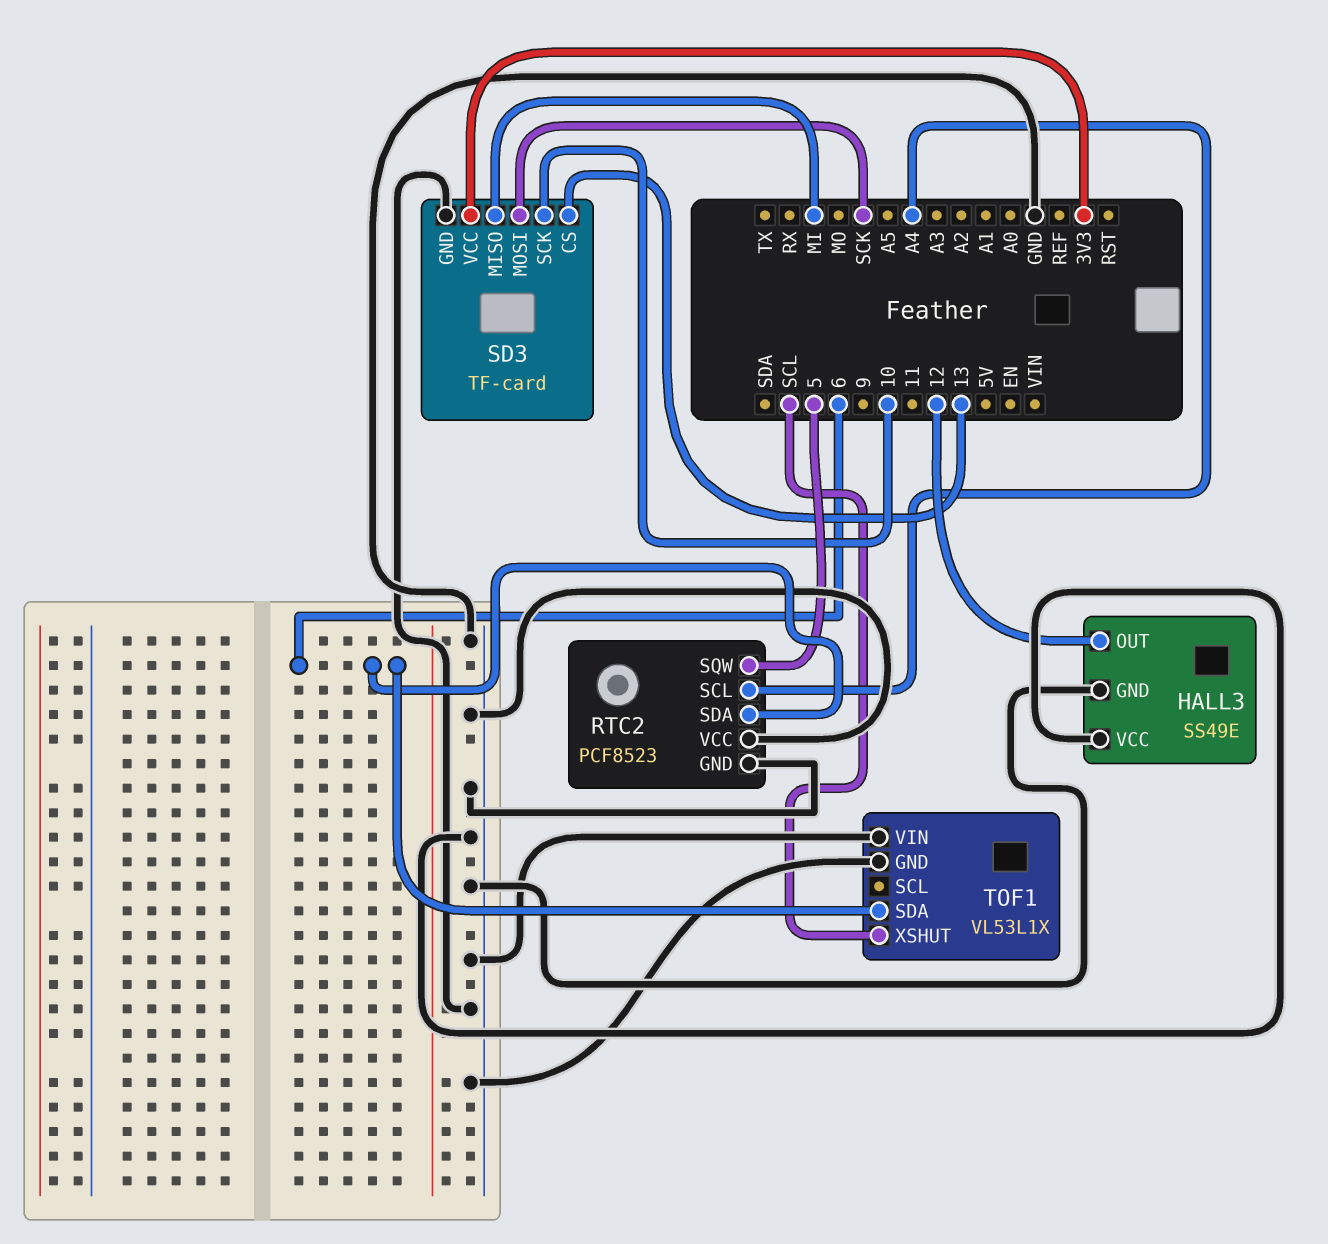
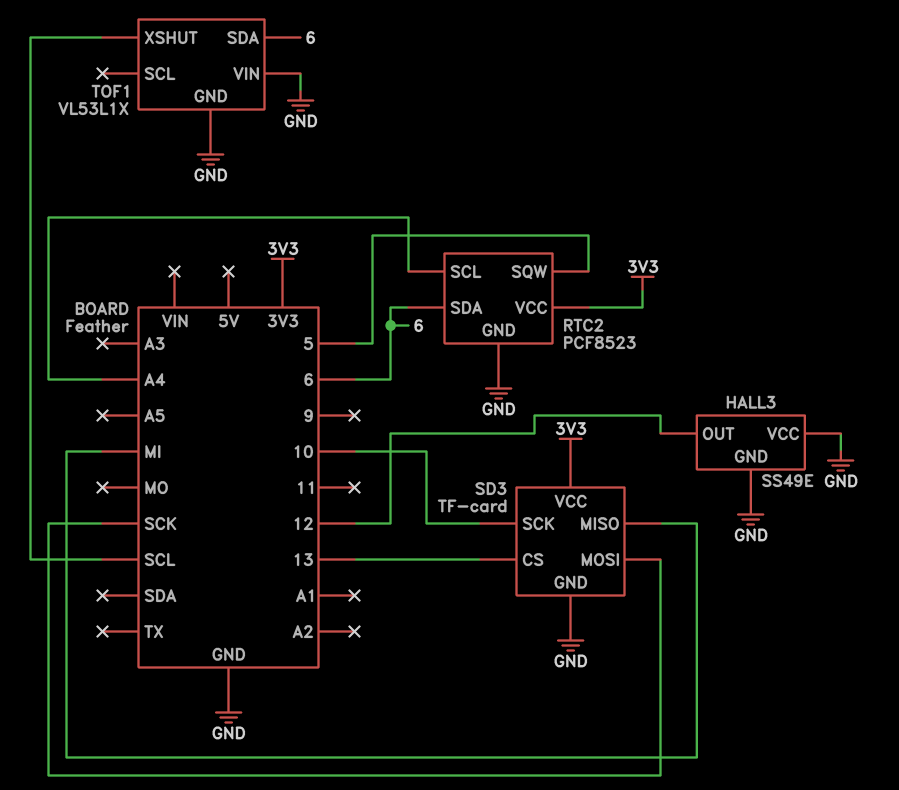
RTC2 pin VCC: GND -> 3V3

